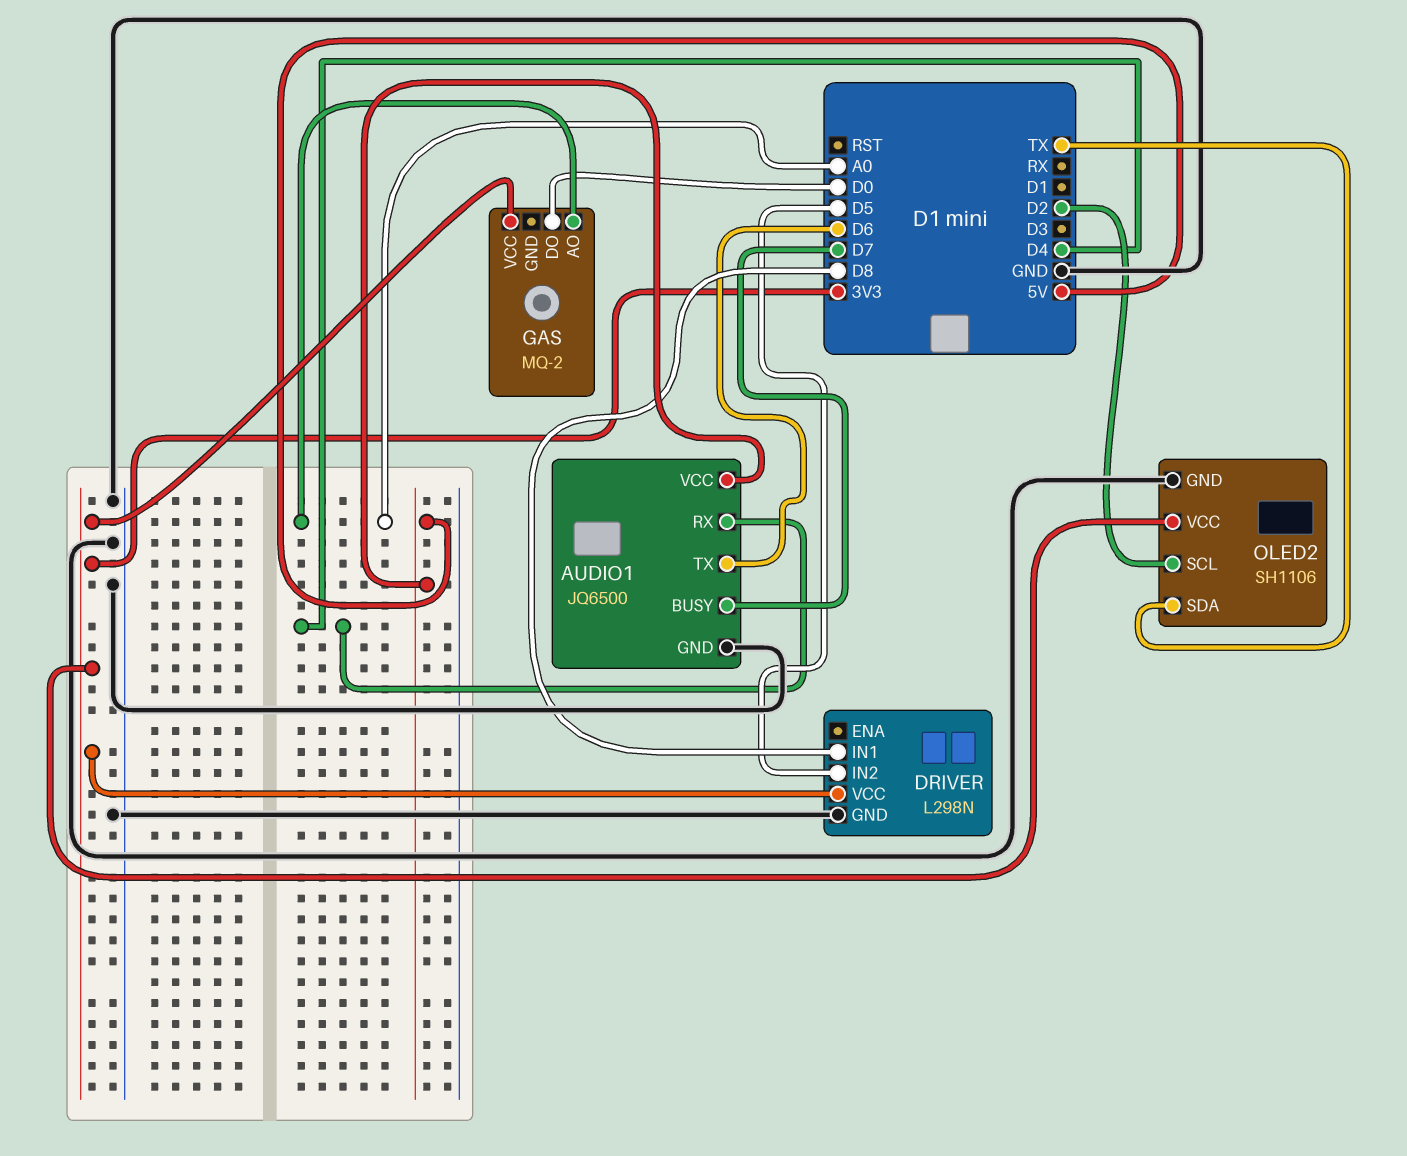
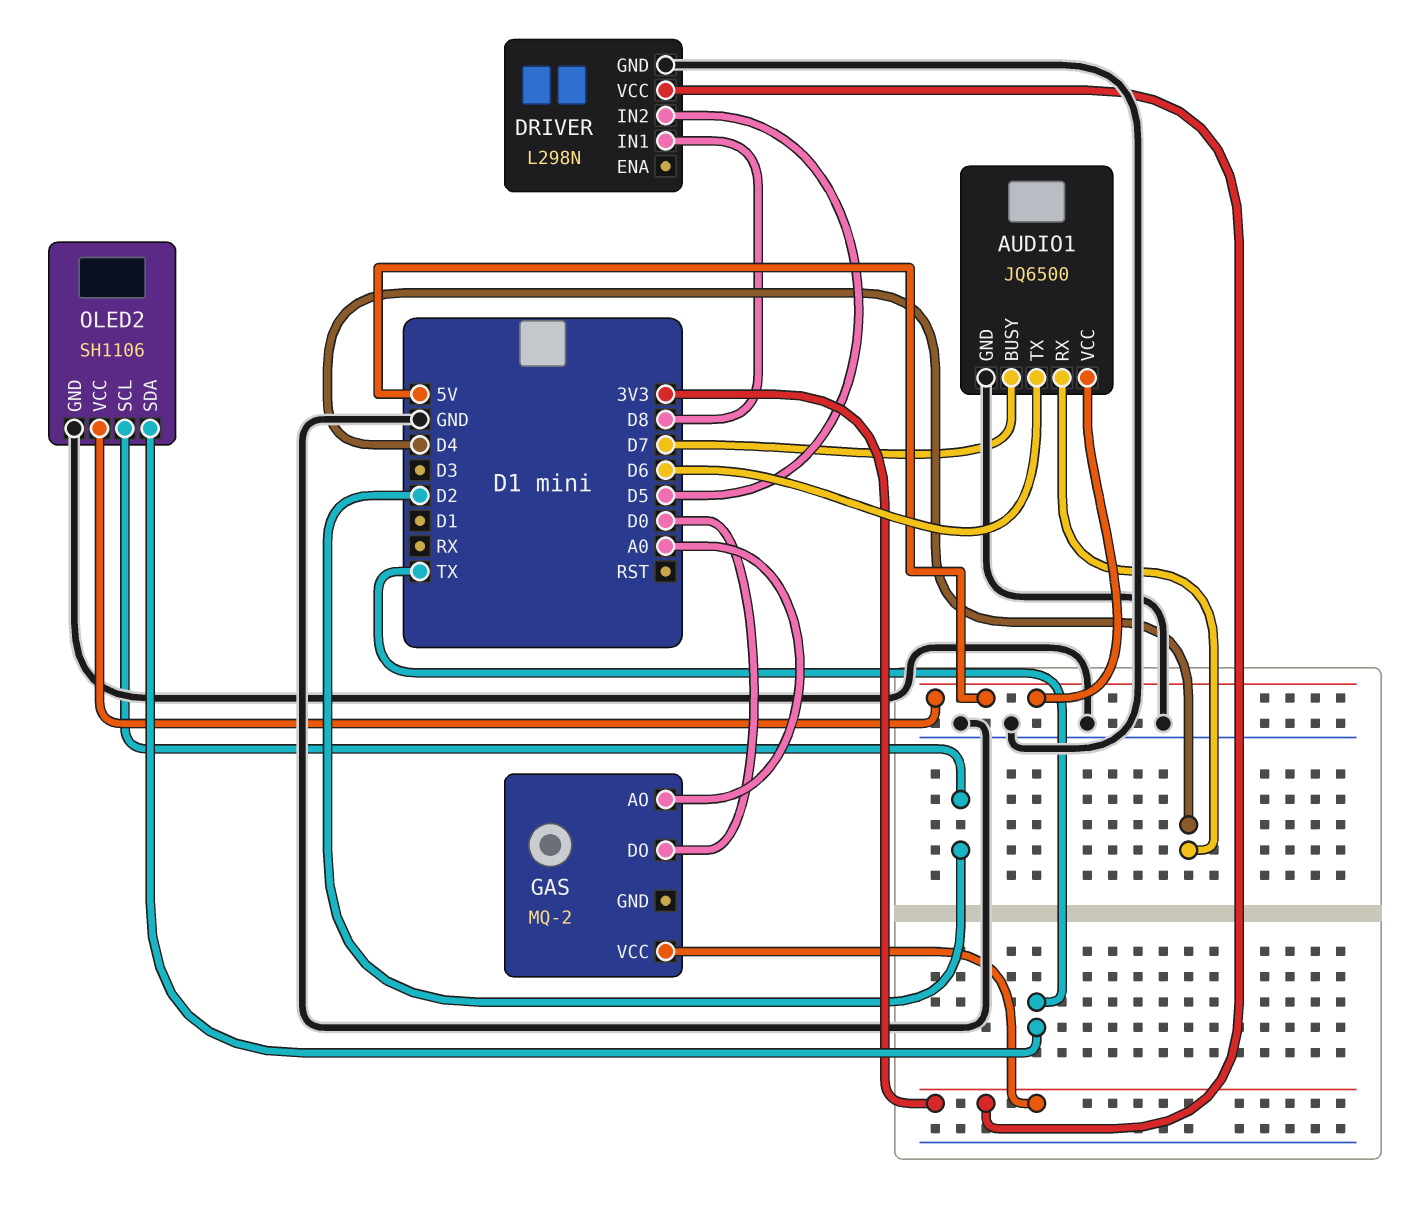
OLED2 pin VCC: 3V3 -> 5V

